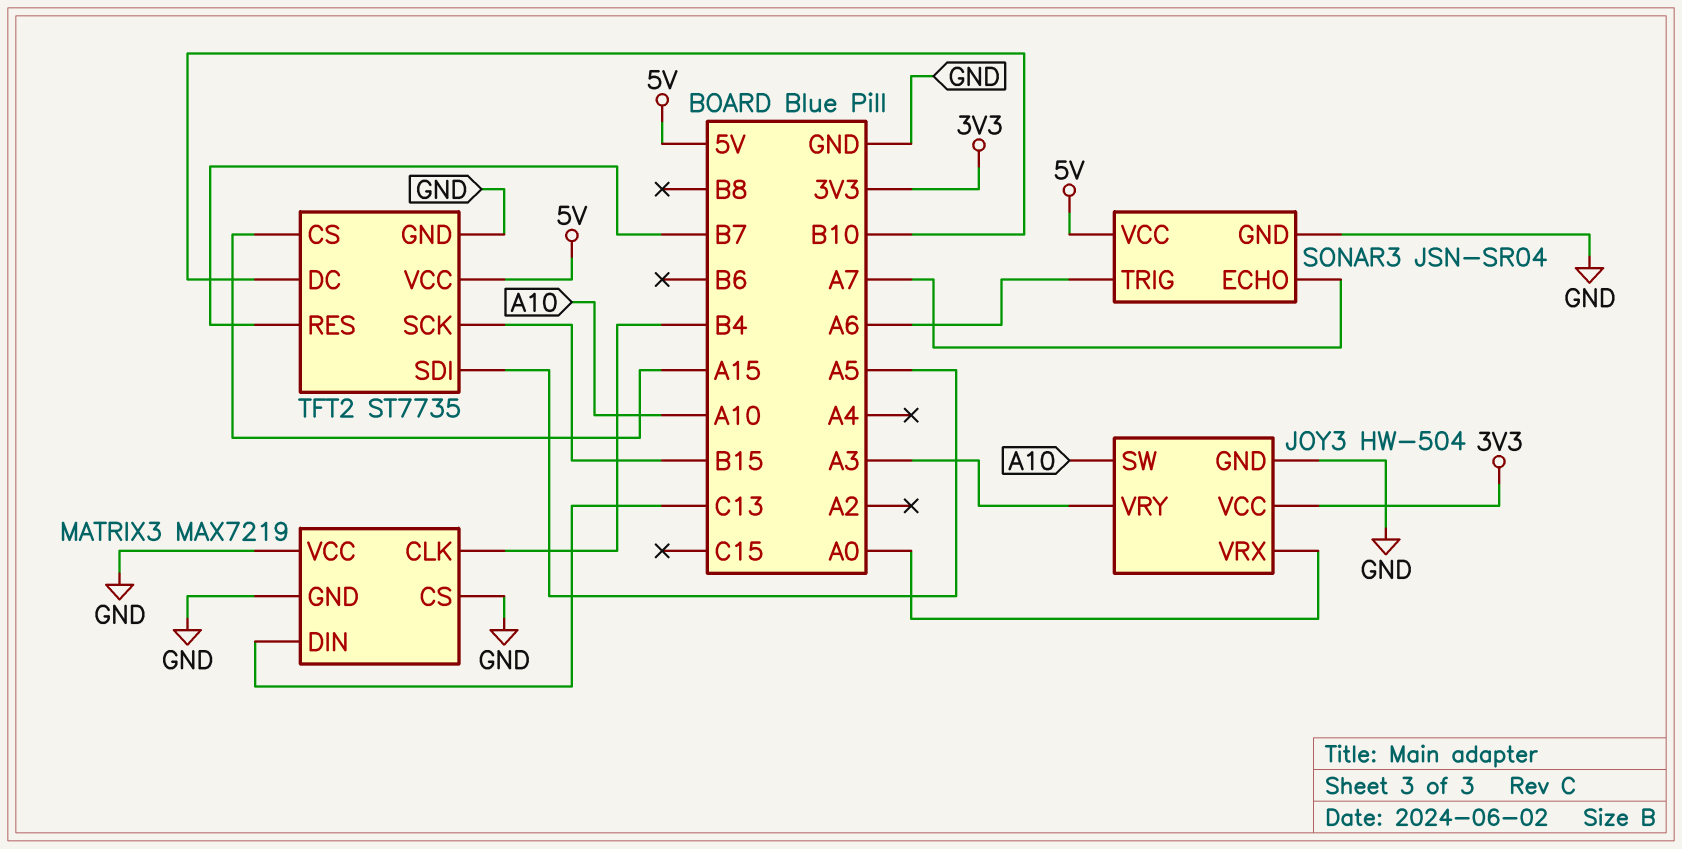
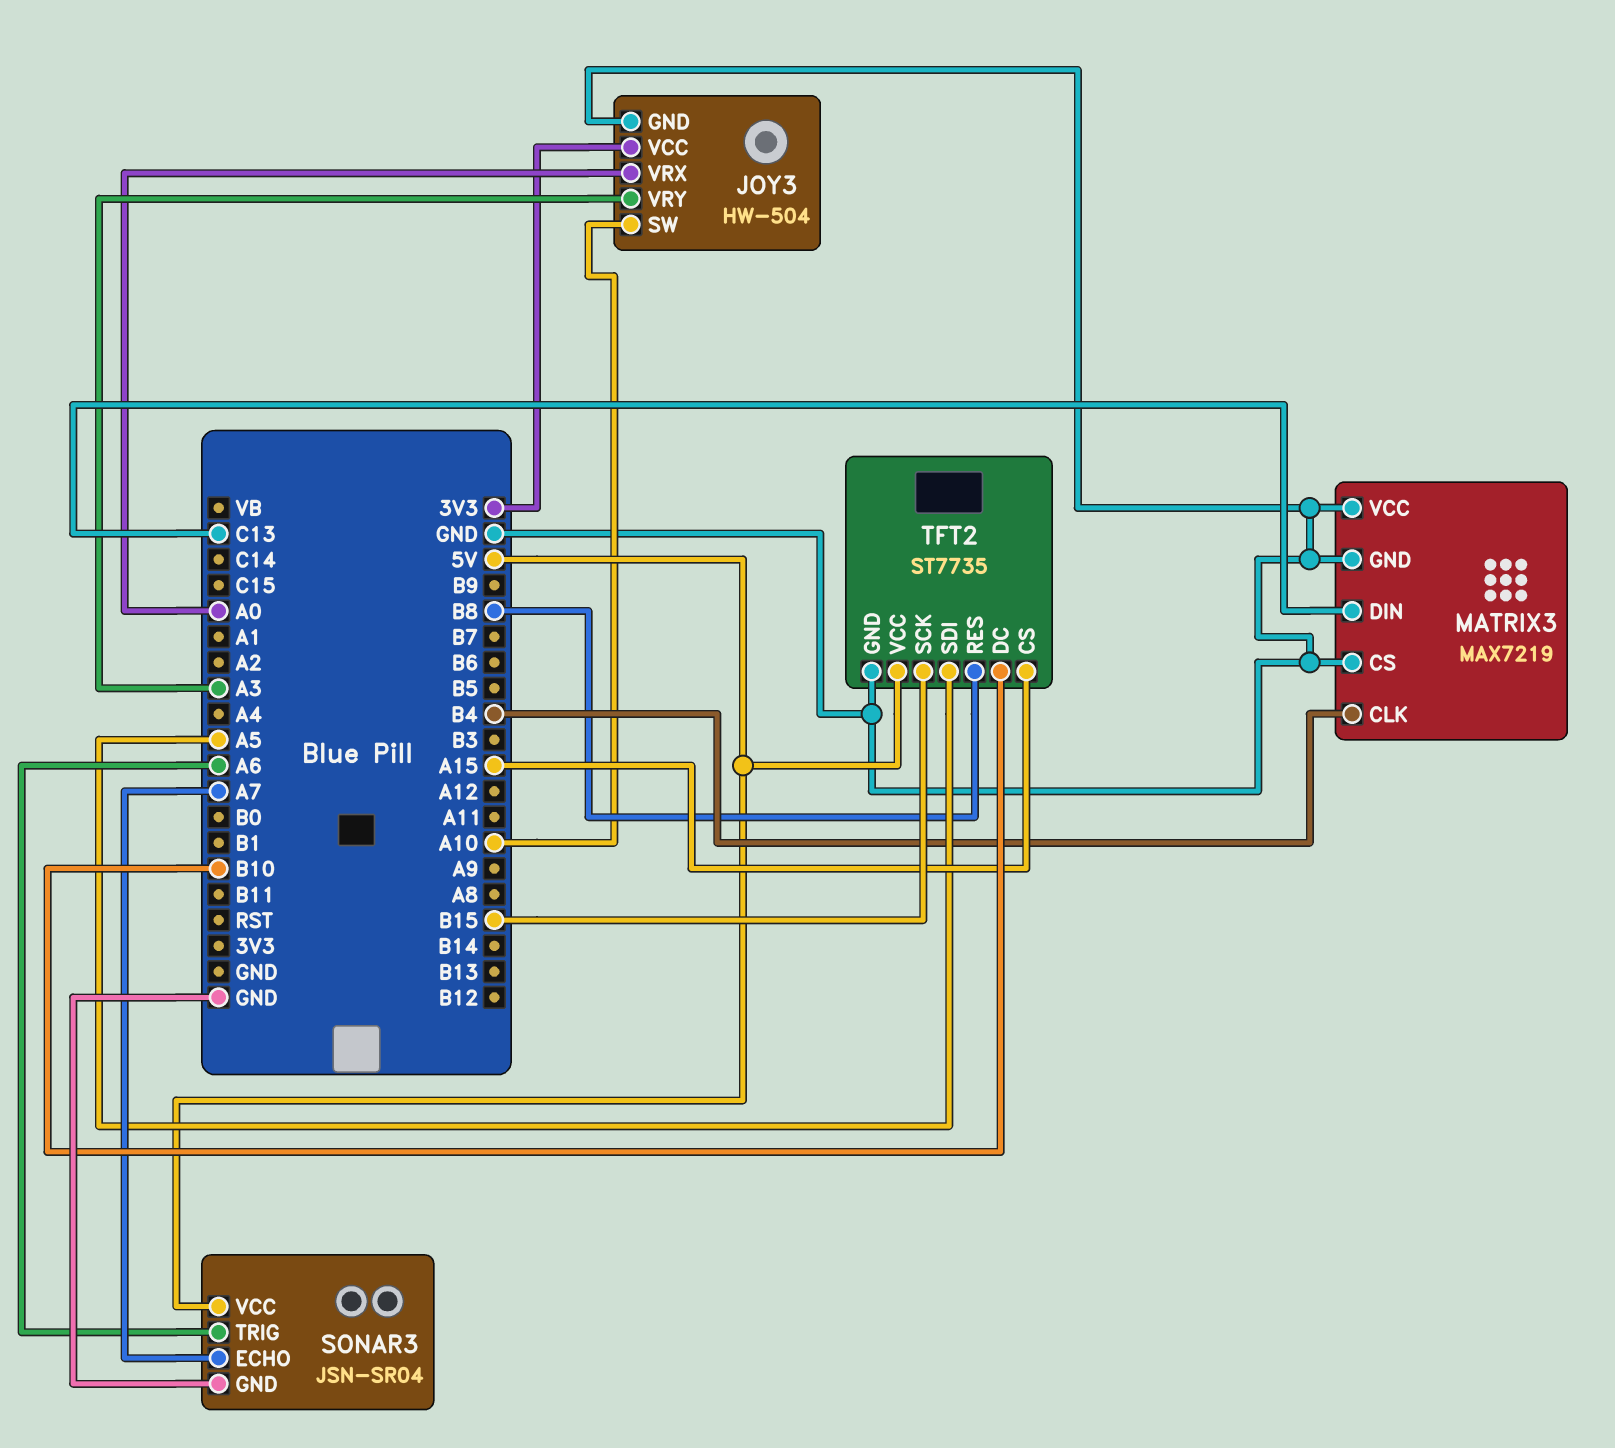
TFT2 pin RES: B7 -> B8

